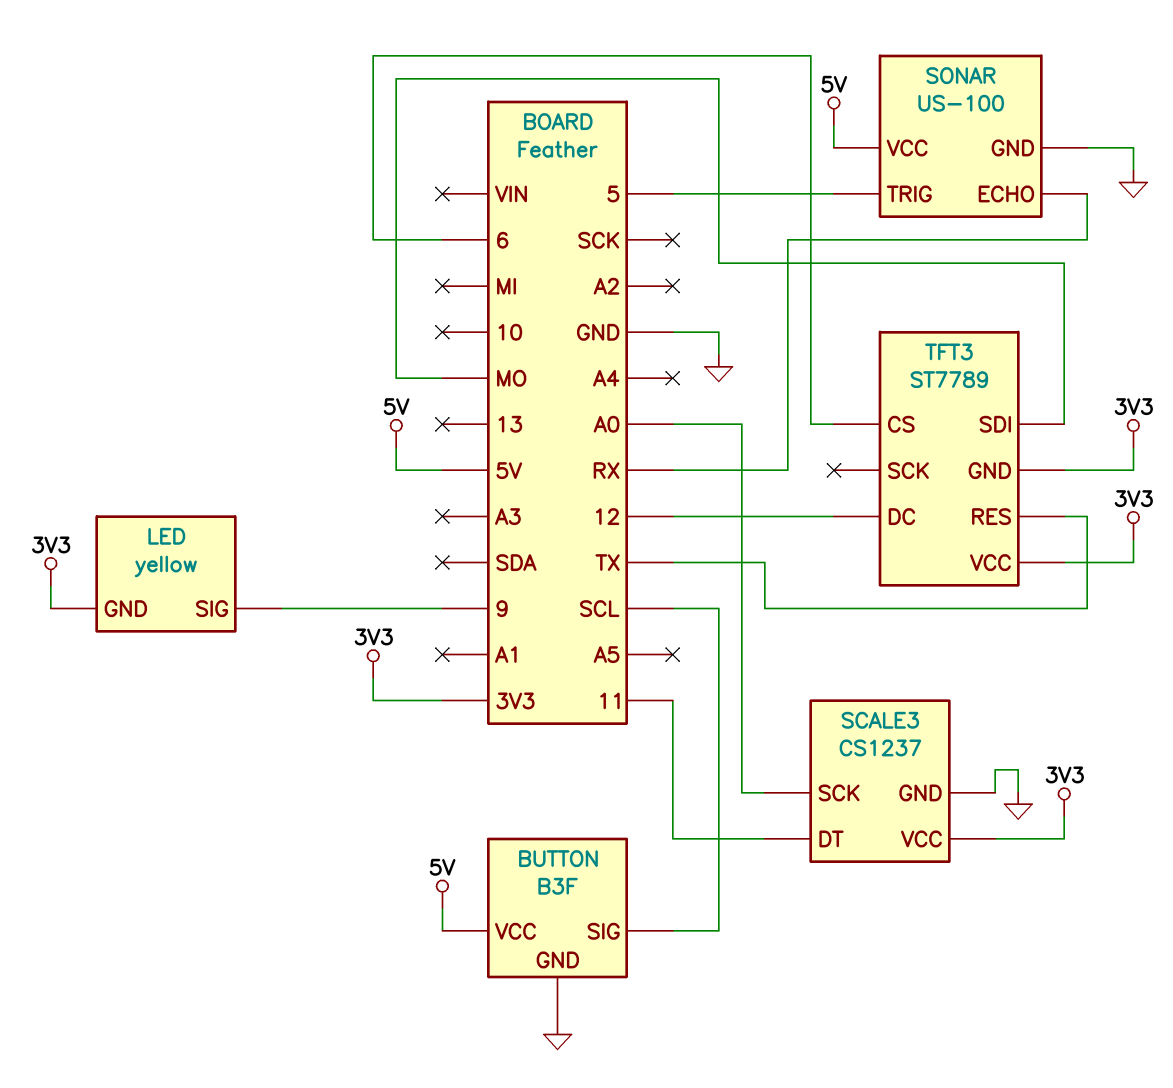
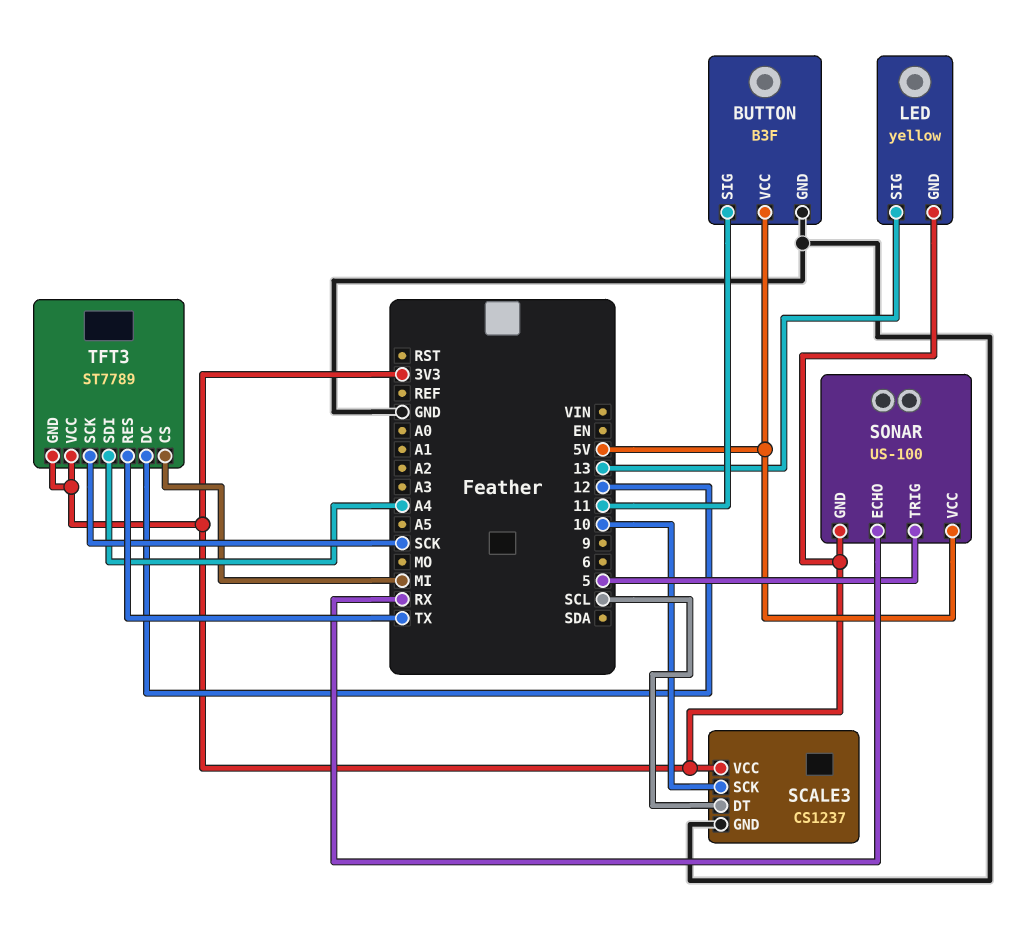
BUTTON pin SIG: SCL -> 11
LED pin SIG: 9 -> 13
SCALE3 pin DT: 11 -> SCL
SCALE3 pin SCK: A0 -> 10
SONAR pin GND: GND -> 3V3
TFT3 pin CS: 6 -> MI
TFT3 pin SCK: none -> SCK
TFT3 pin SDI: MO -> A4

